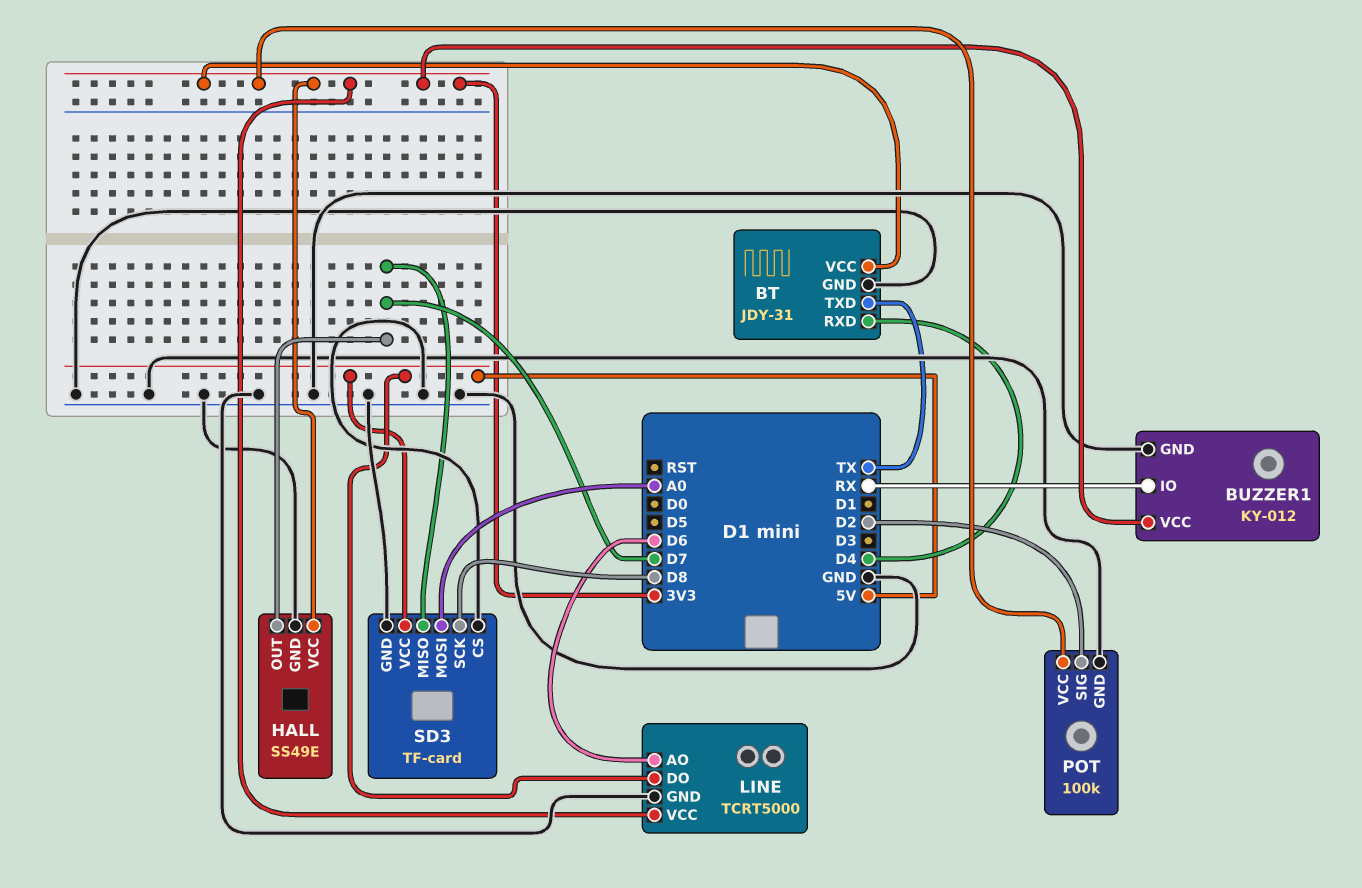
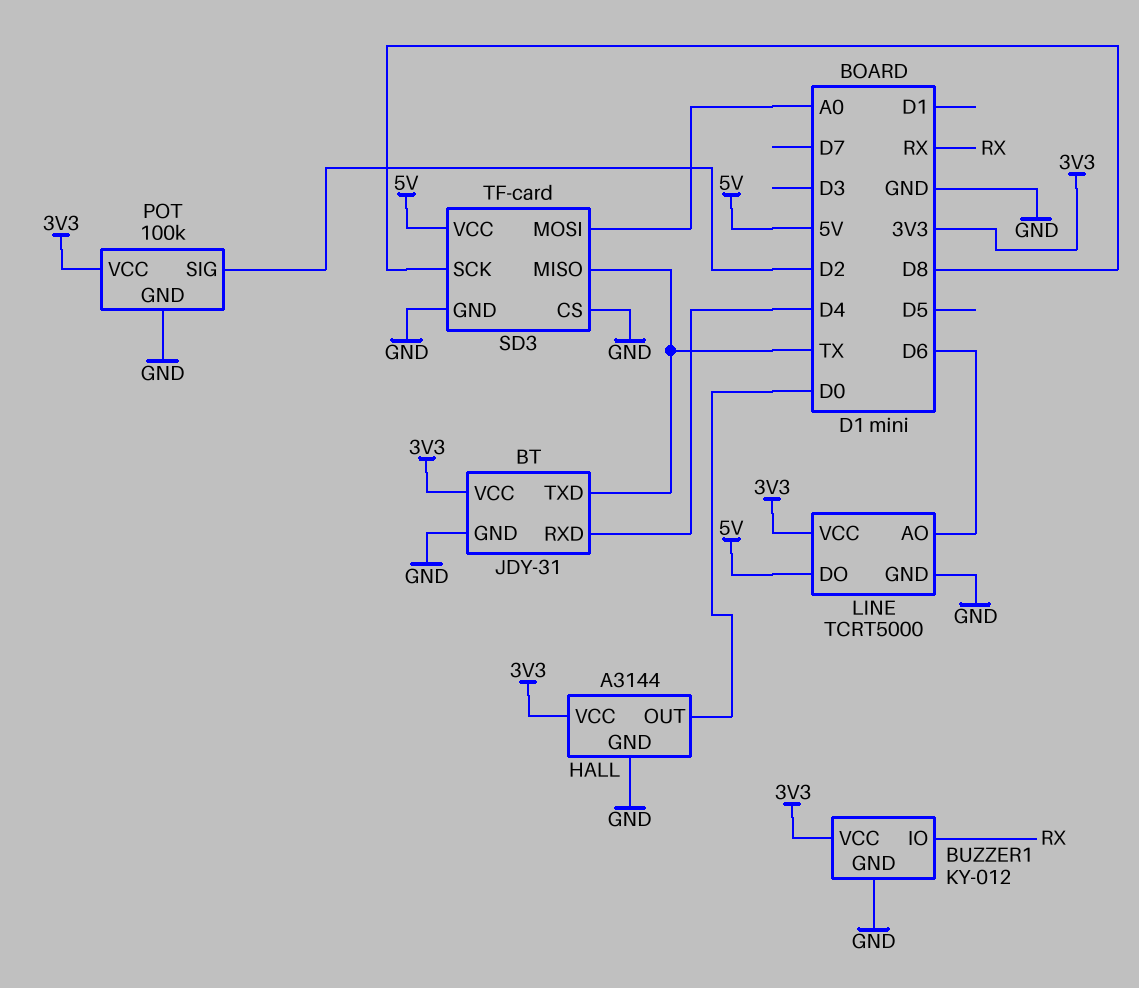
HALL: SS49E -> A3144
HALL pin OUT: D7 -> D0
SD3 pin MISO: D7 -> TX

